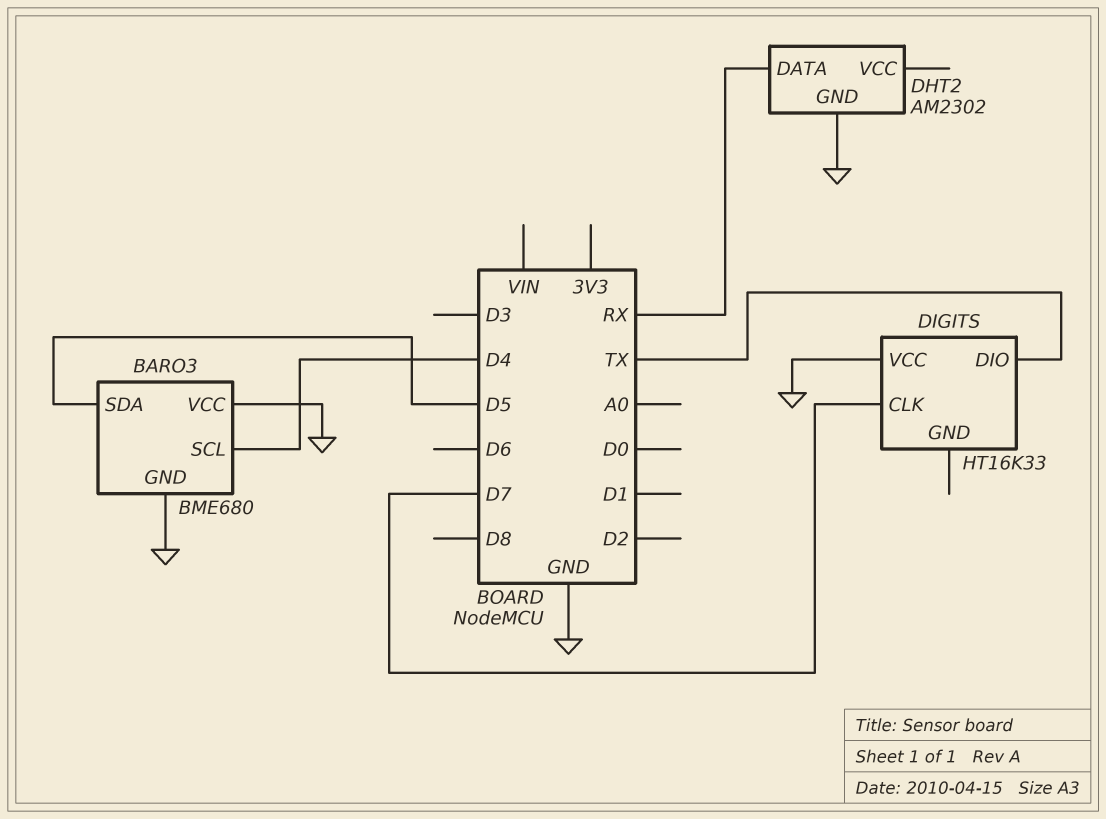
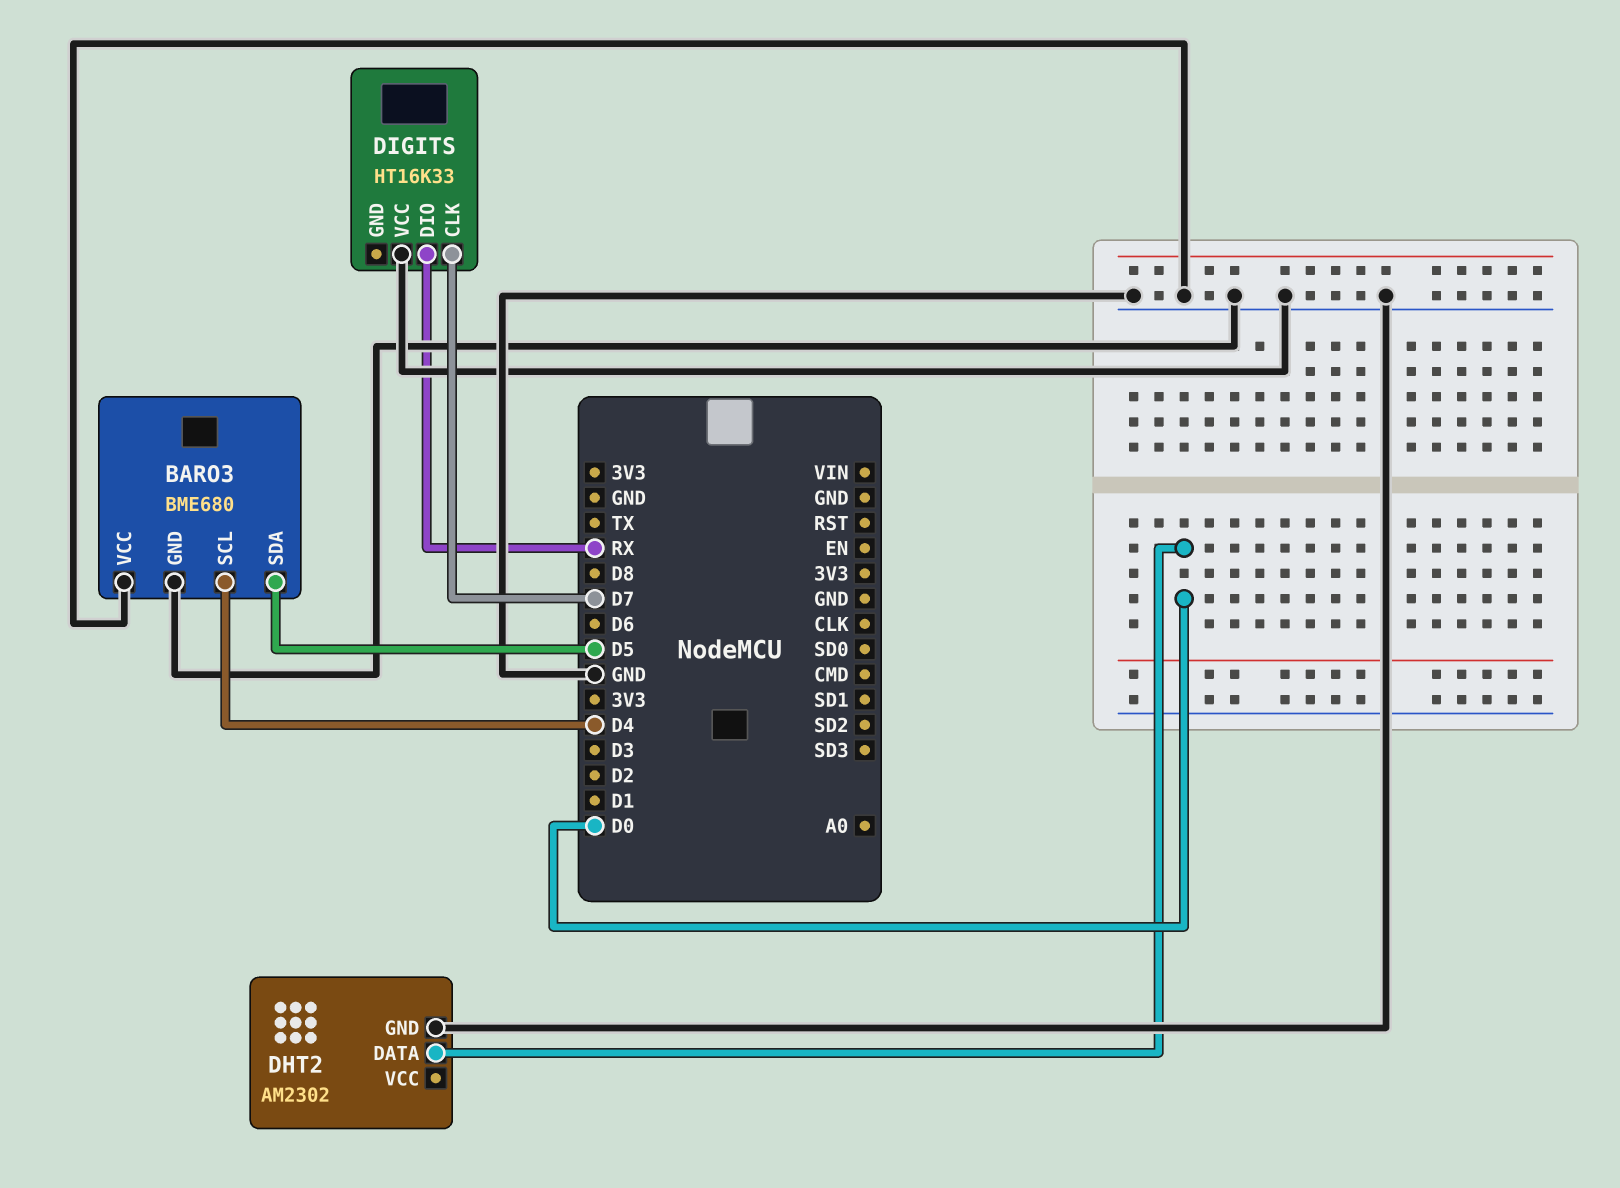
DHT2 pin DATA: RX -> D0
DIGITS pin DIO: TX -> RX

